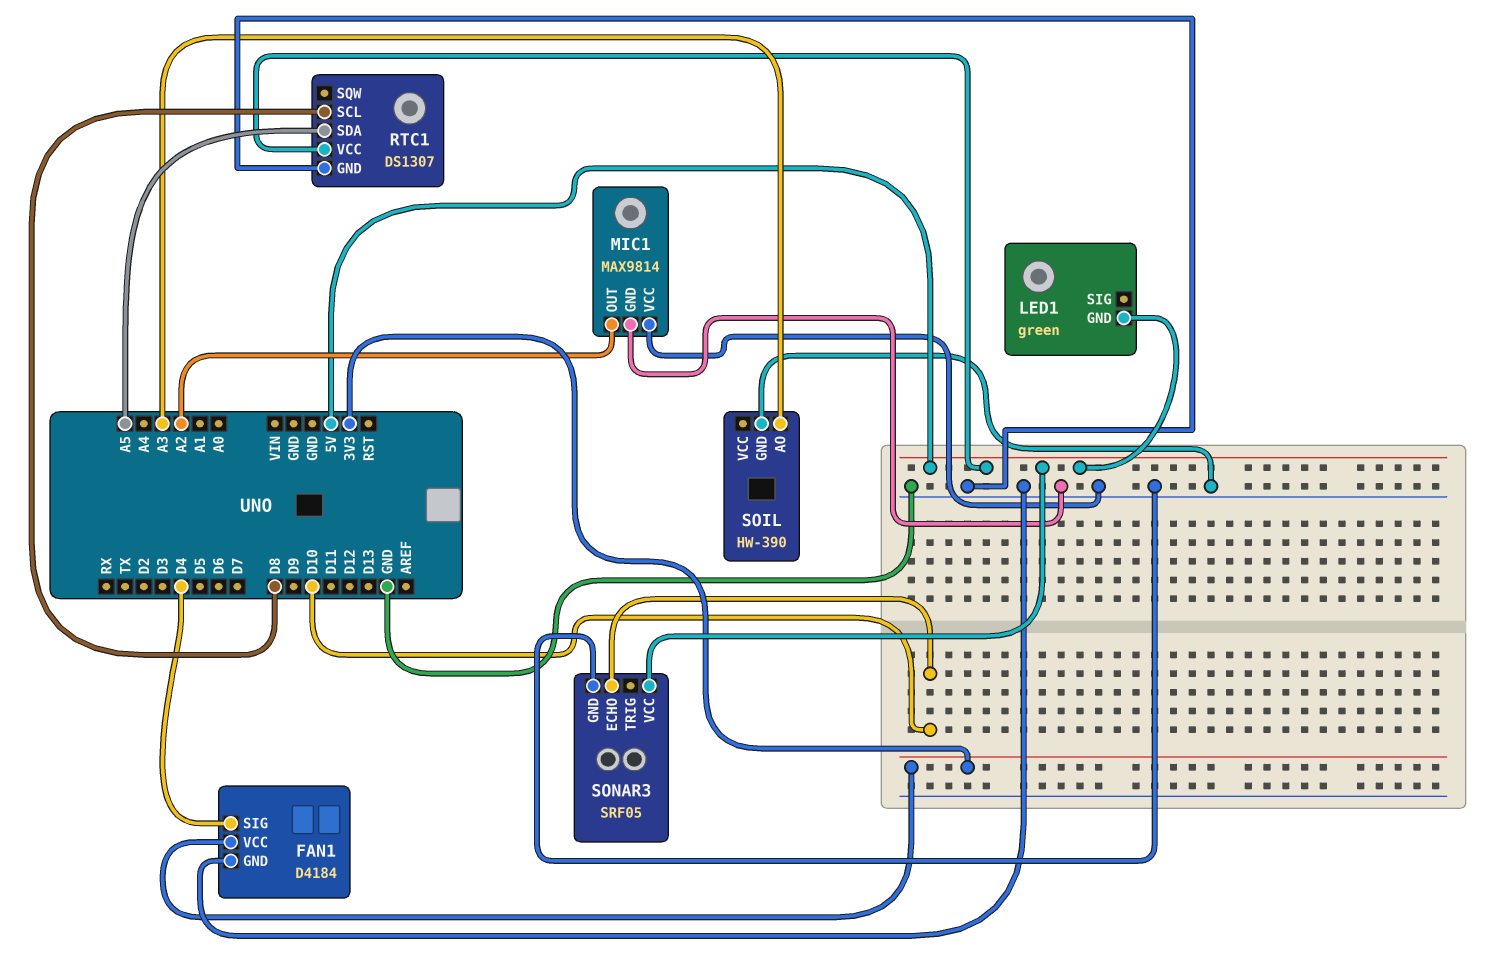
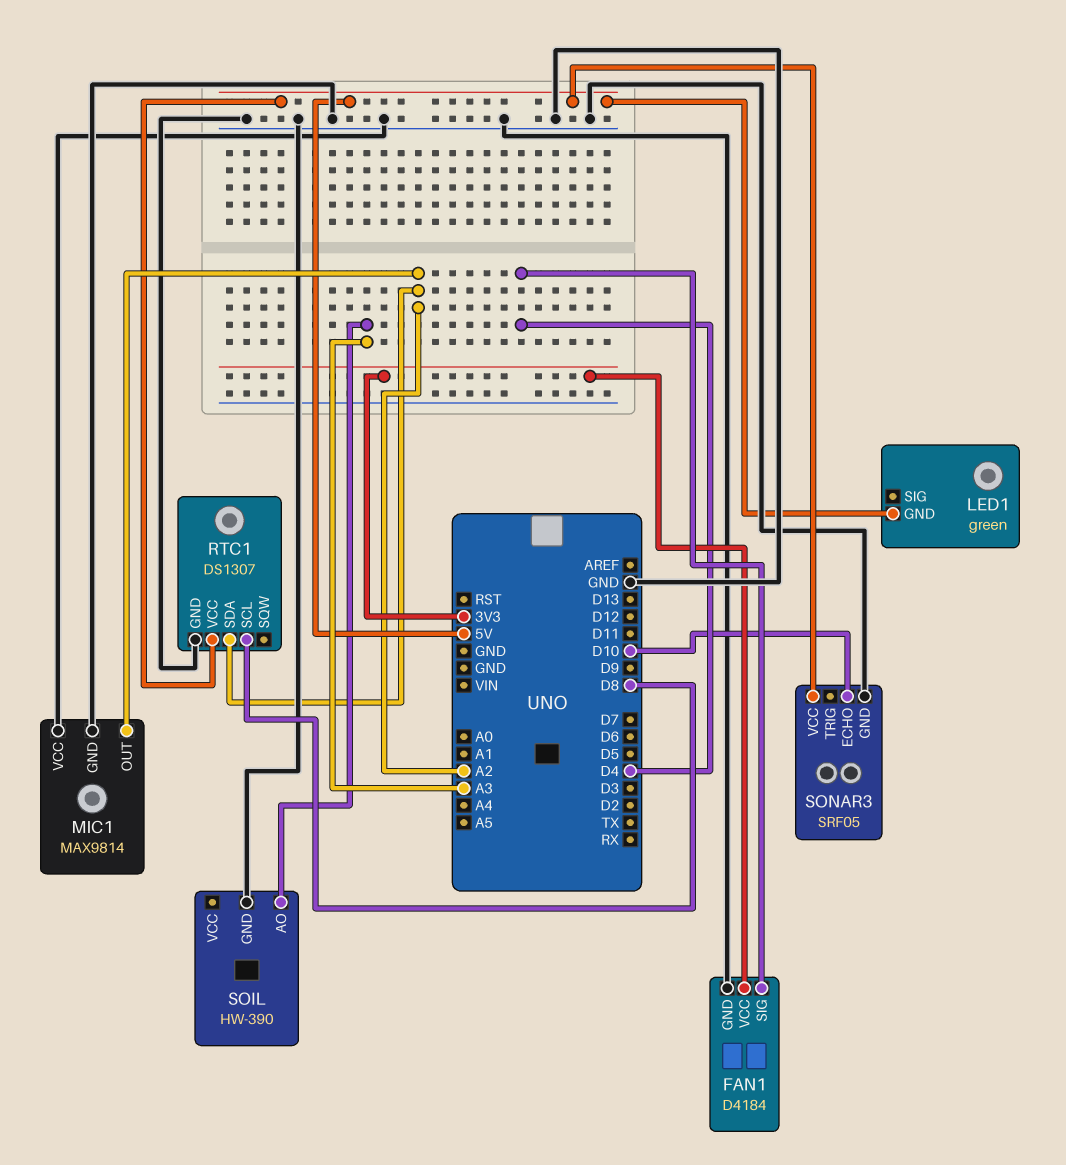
RTC1 pin SDA: A5 -> A2

